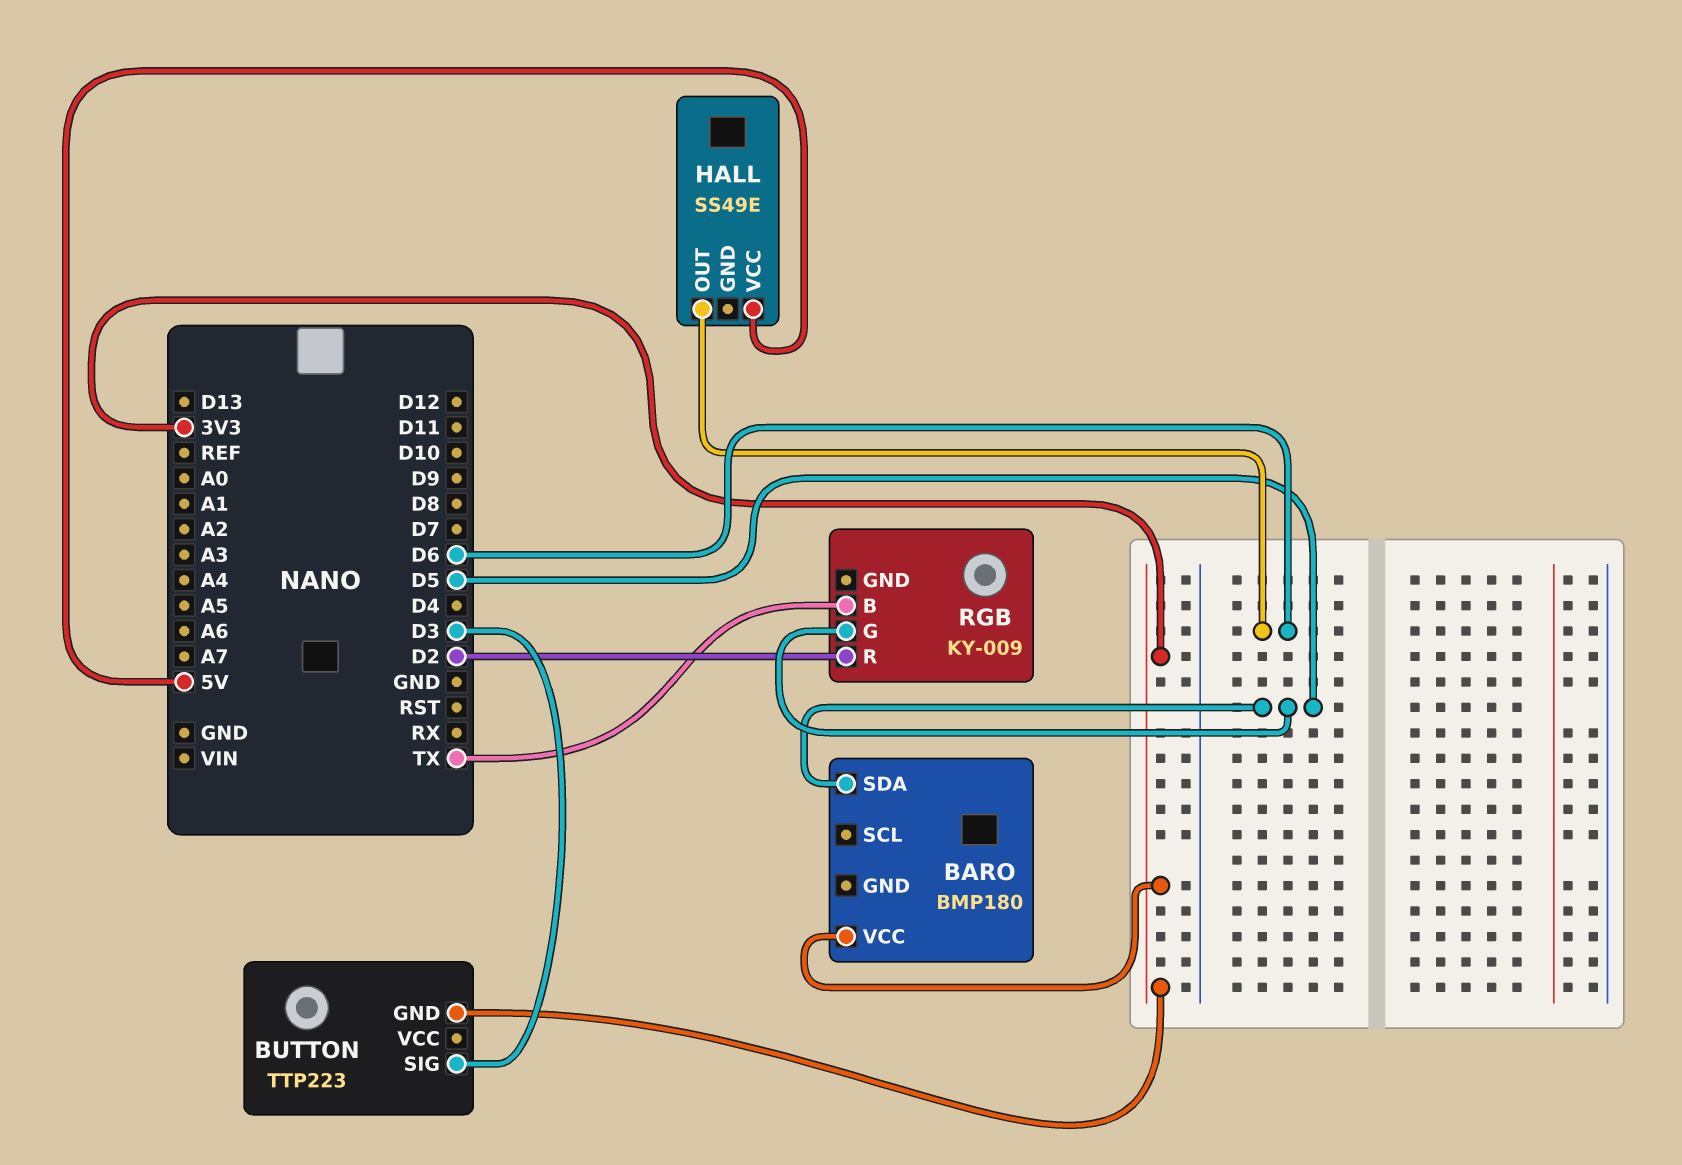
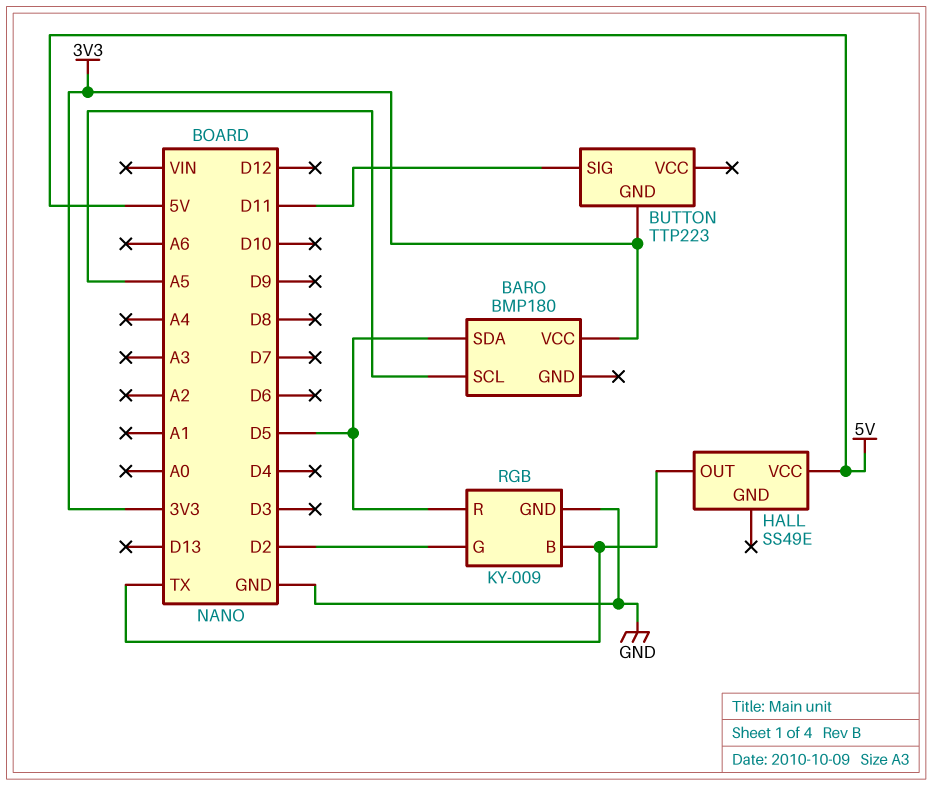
BARO pin SCL: none -> A5
BUTTON pin SIG: D3 -> D11
HALL pin OUT: D6 -> TX
RGB pin G: D5 -> D2
RGB pin GND: none -> GND
RGB pin R: D2 -> D5

